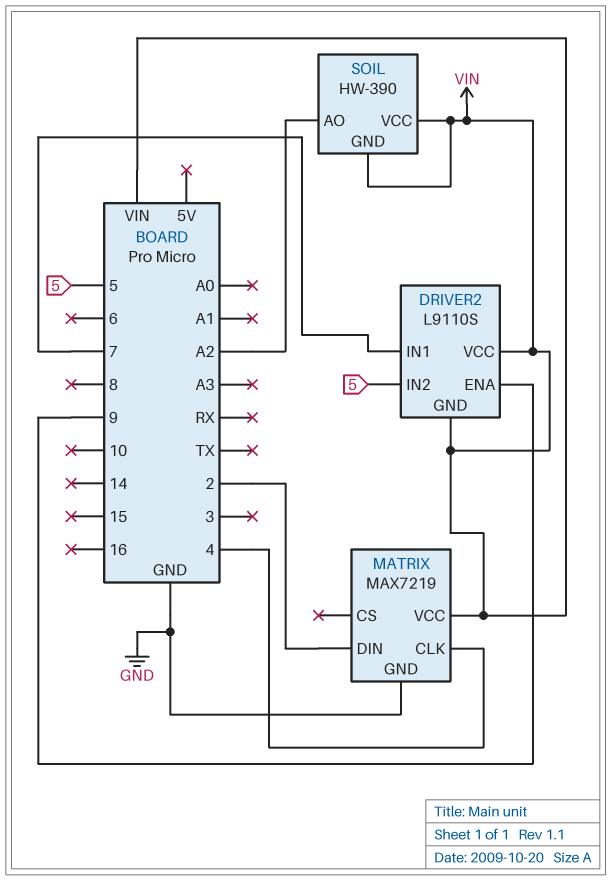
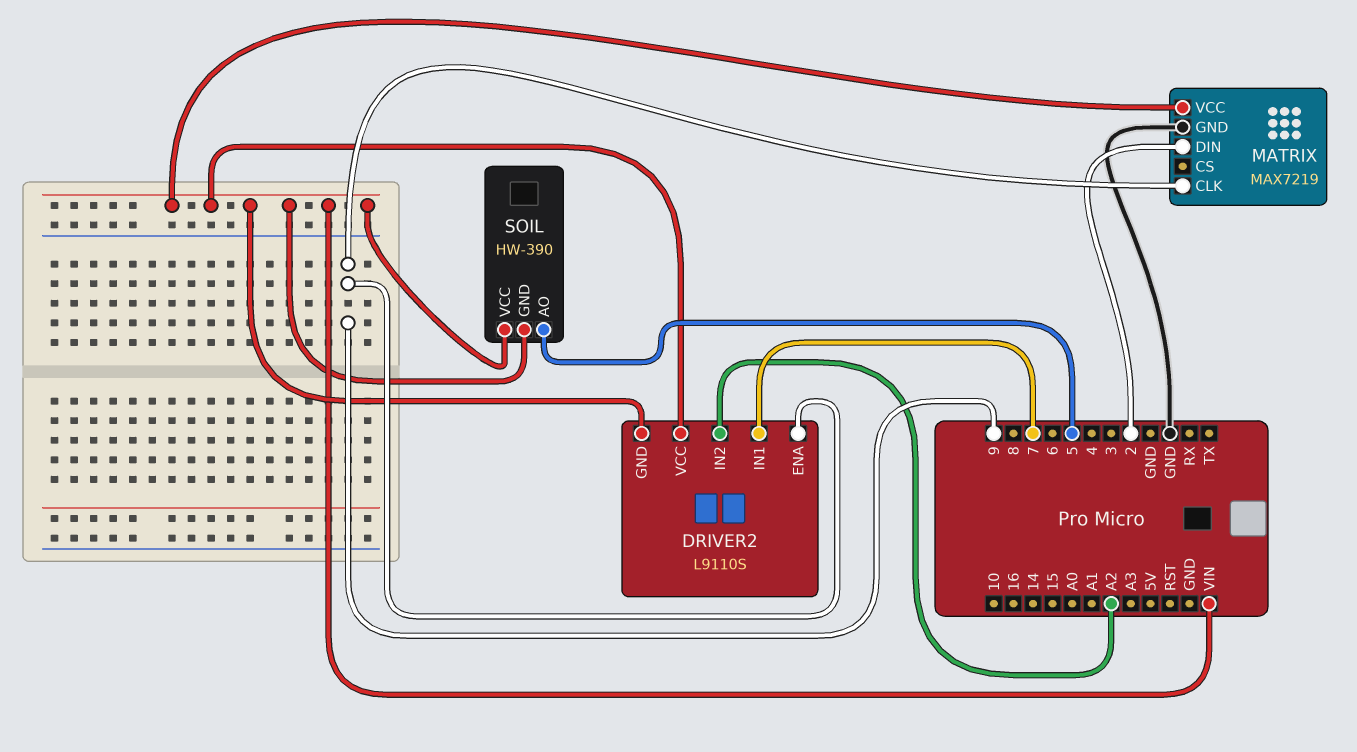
DRIVER2 pin IN2: 5 -> A2
MATRIX pin CLK: 4 -> 9
SOIL pin AO: A2 -> 5

